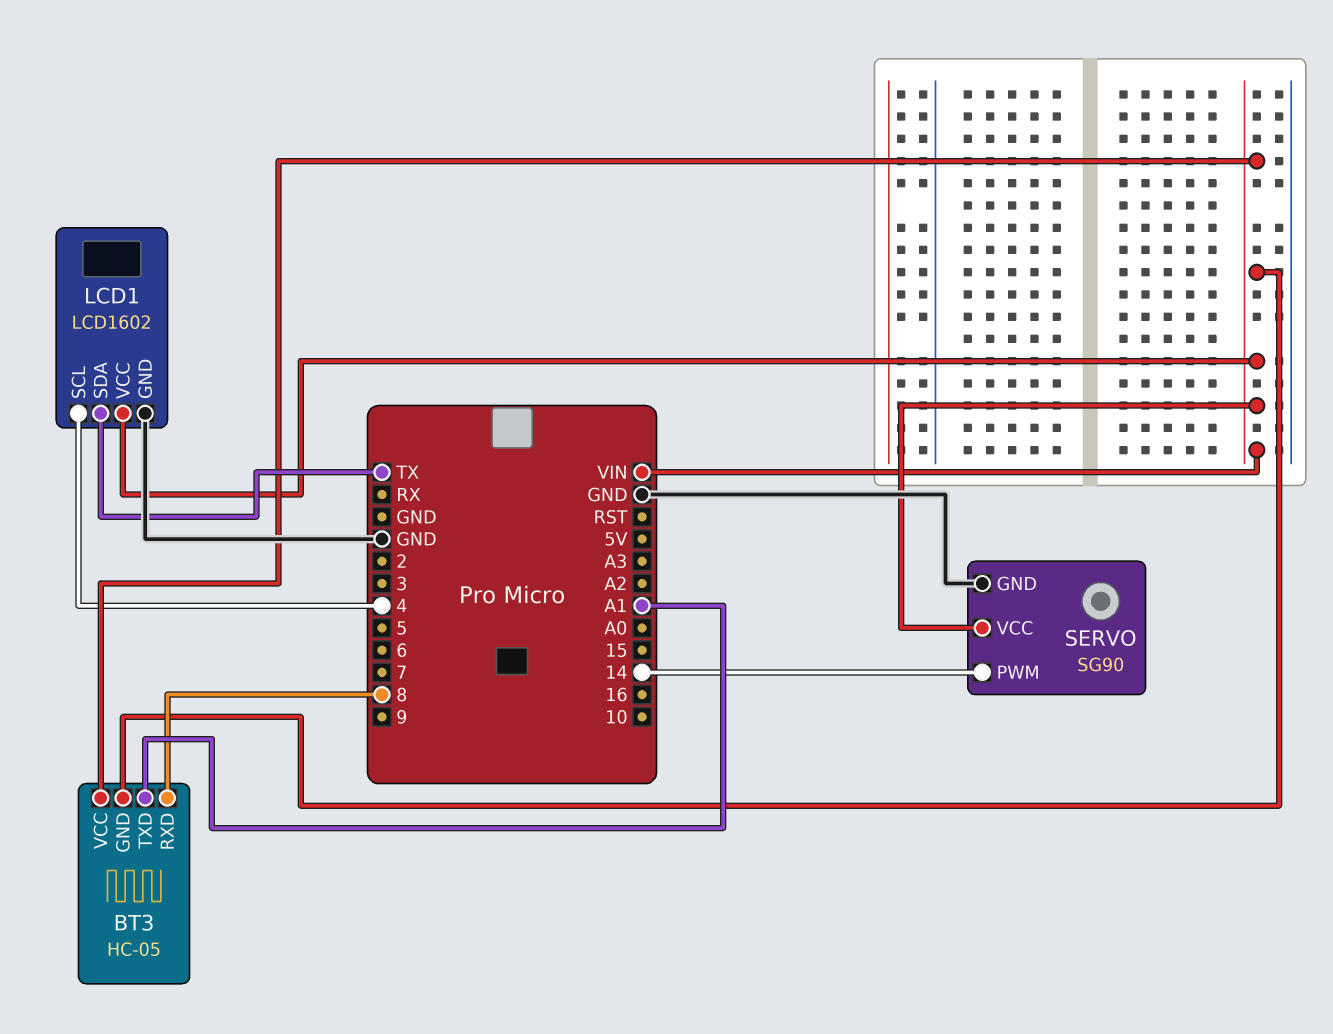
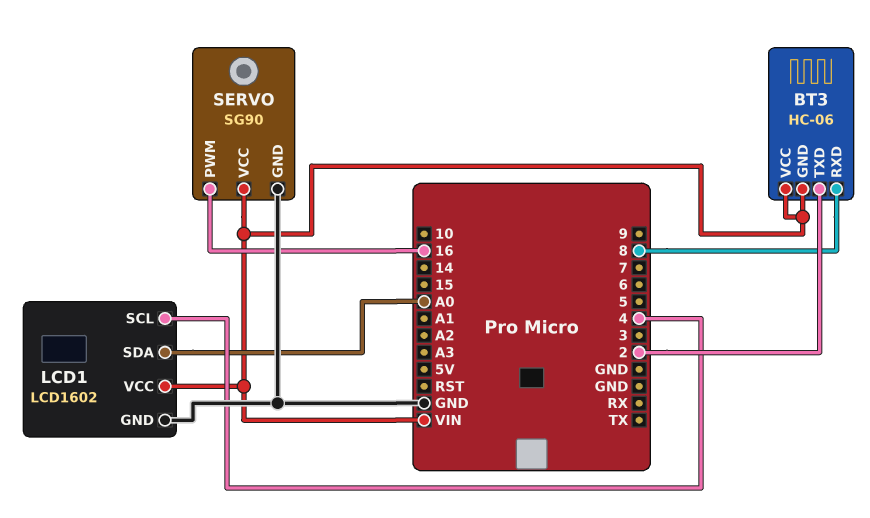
BT3: HC-05 -> HC-06
BT3 pin TXD: A1 -> 2
LCD1 pin SDA: TX -> A0
SERVO pin PWM: 14 -> 16

